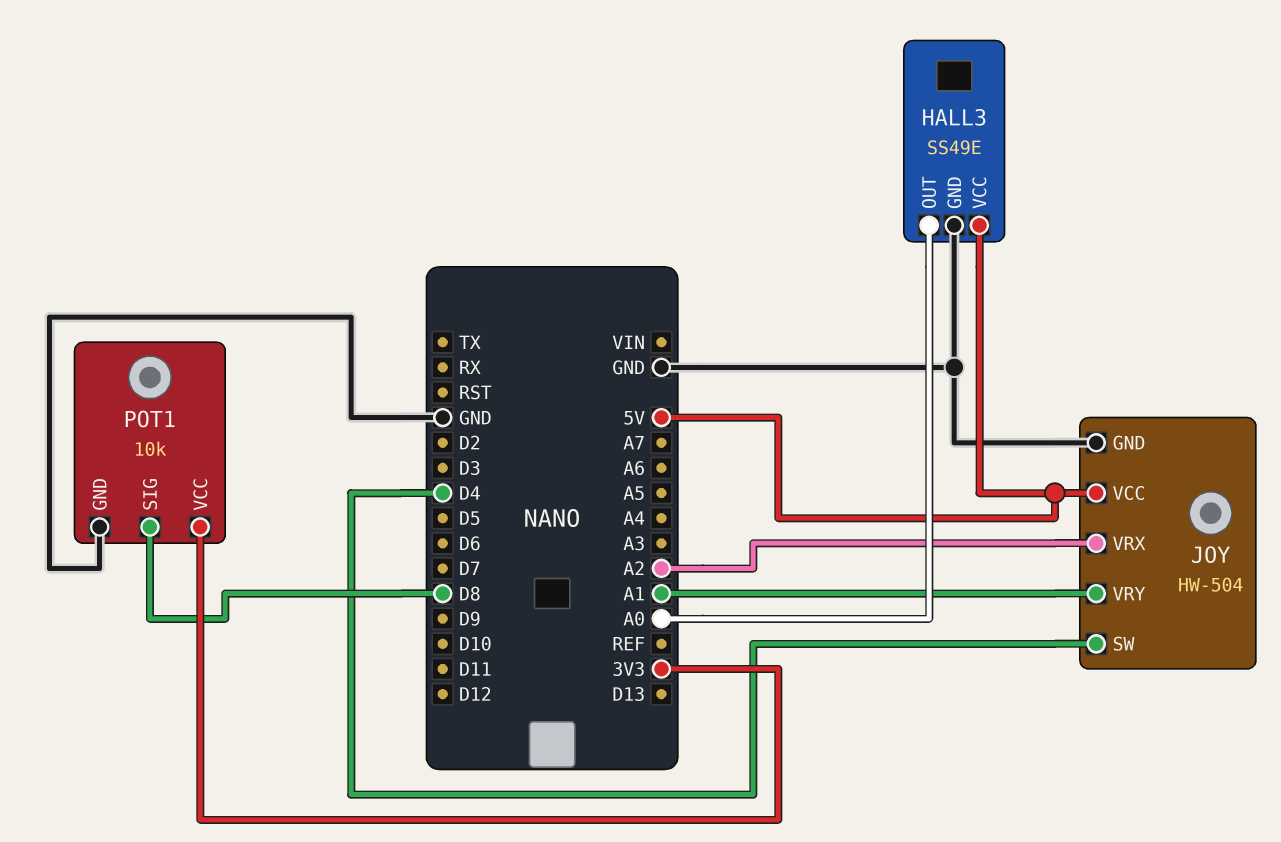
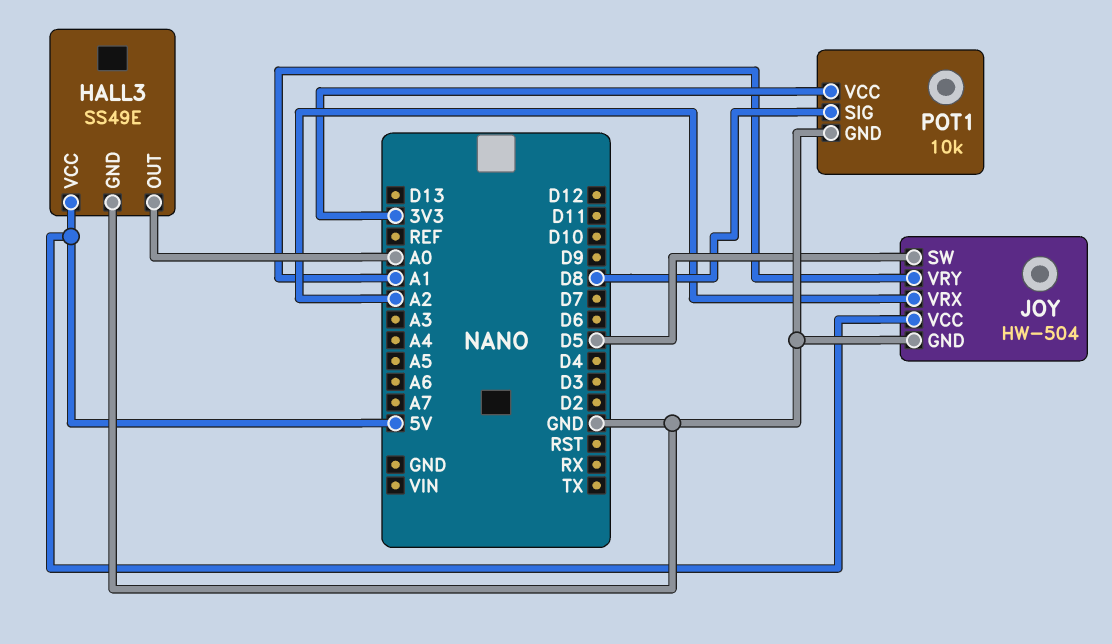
JOY pin SW: D4 -> D5

